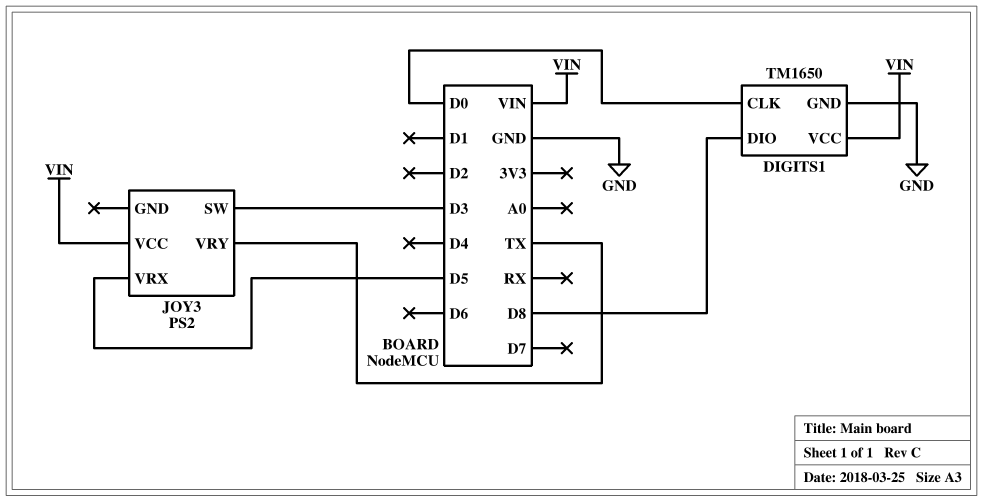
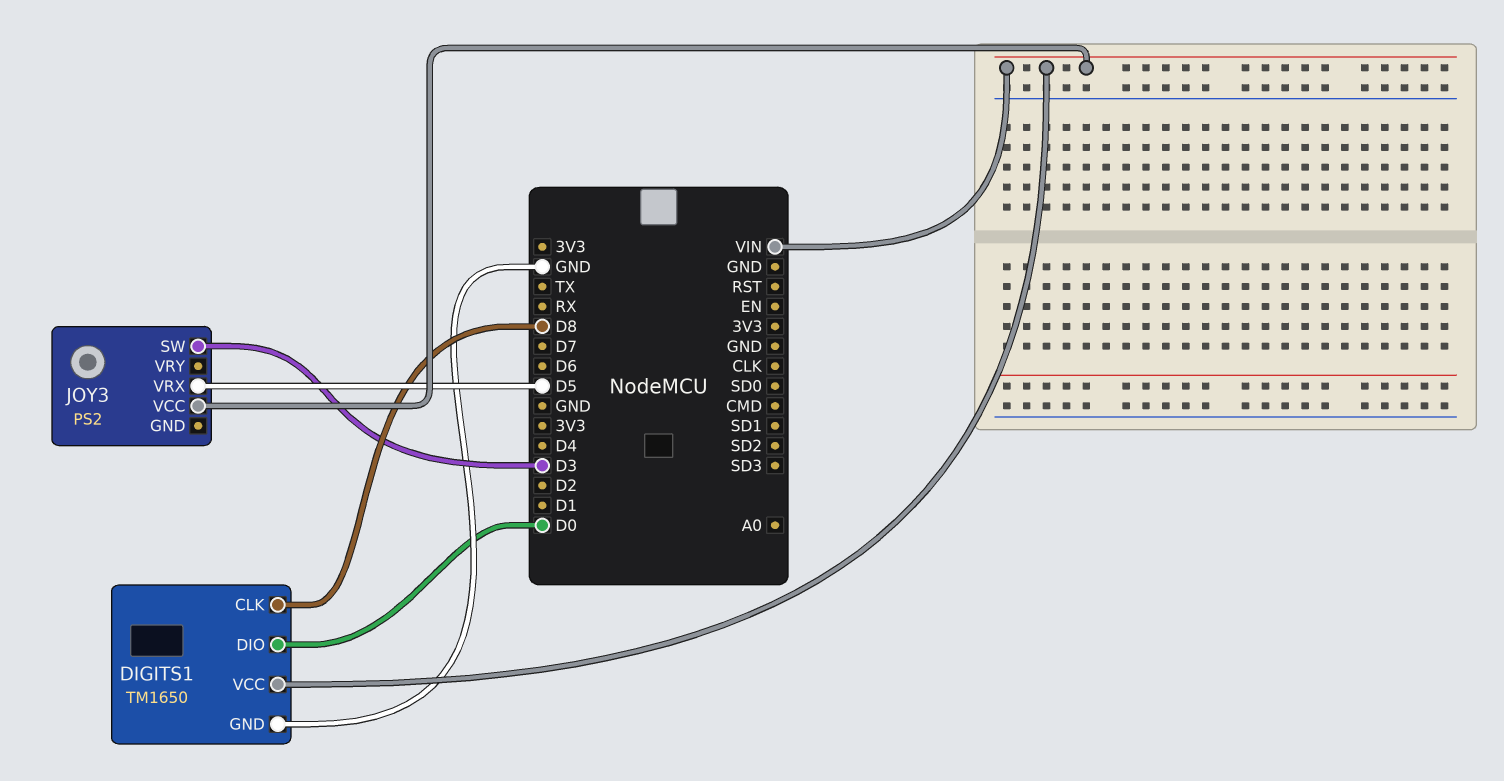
DIGITS1 pin CLK: D0 -> D8
DIGITS1 pin DIO: D8 -> D0
JOY3 pin VRY: TX -> none

